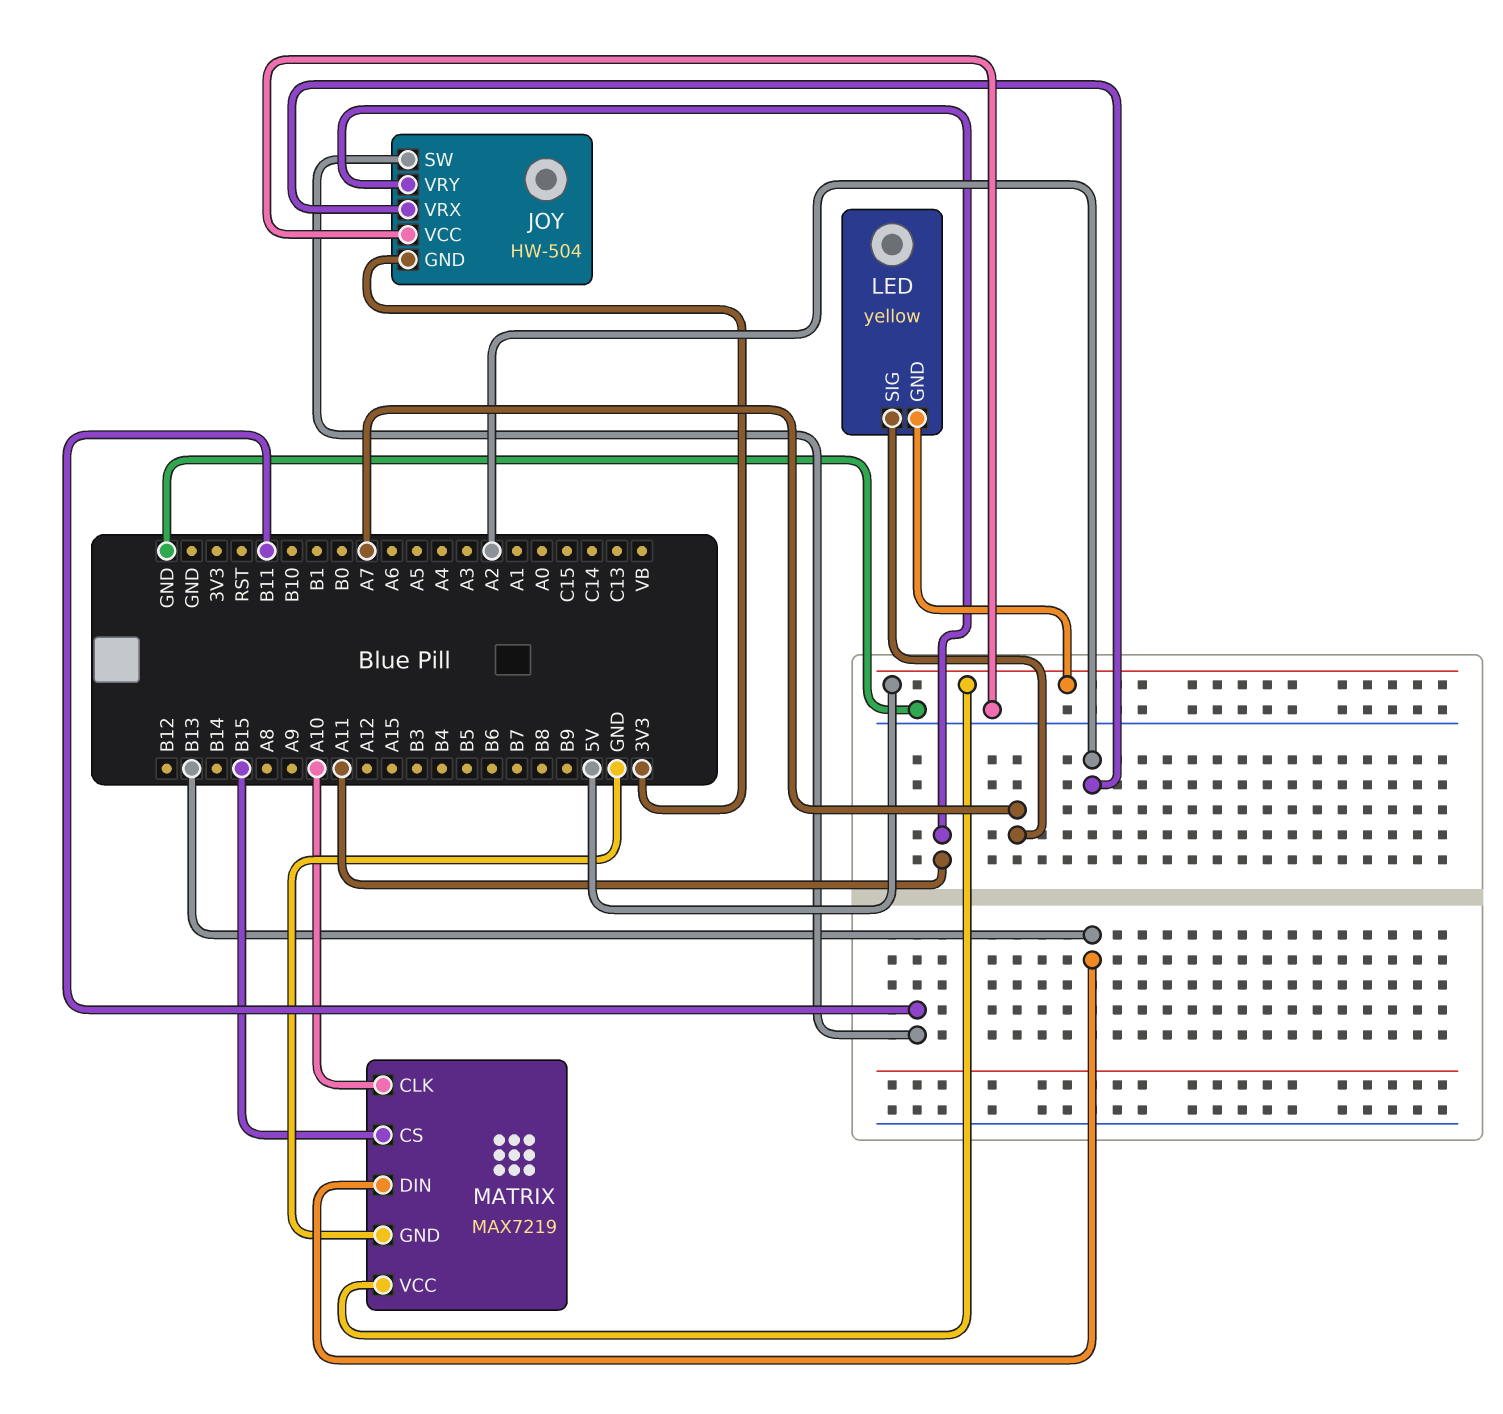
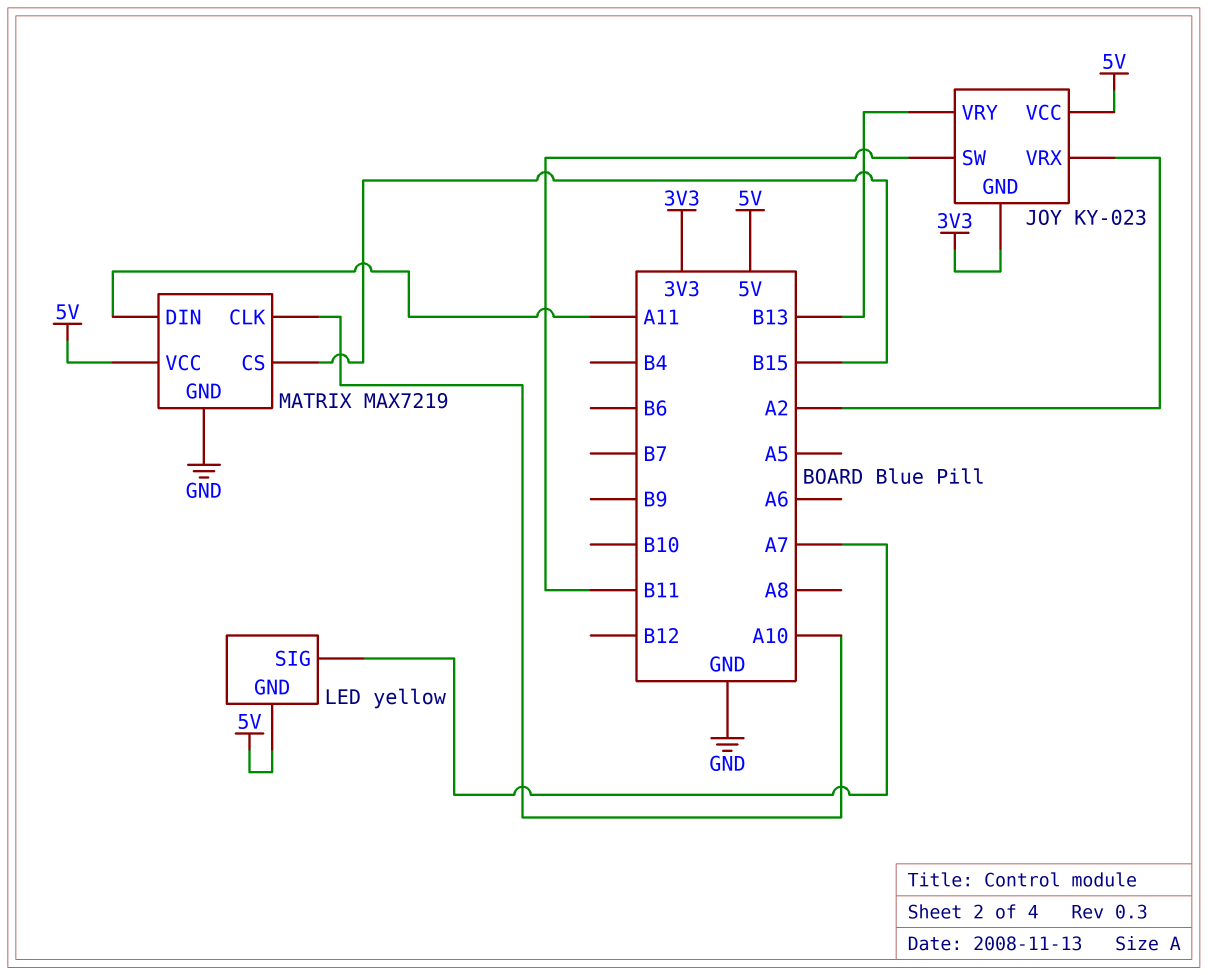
JOY: HW-504 -> KY-023
JOY pin VCC: GND -> 5V
JOY pin VRY: A11 -> B13
MATRIX pin DIN: B13 -> A11

